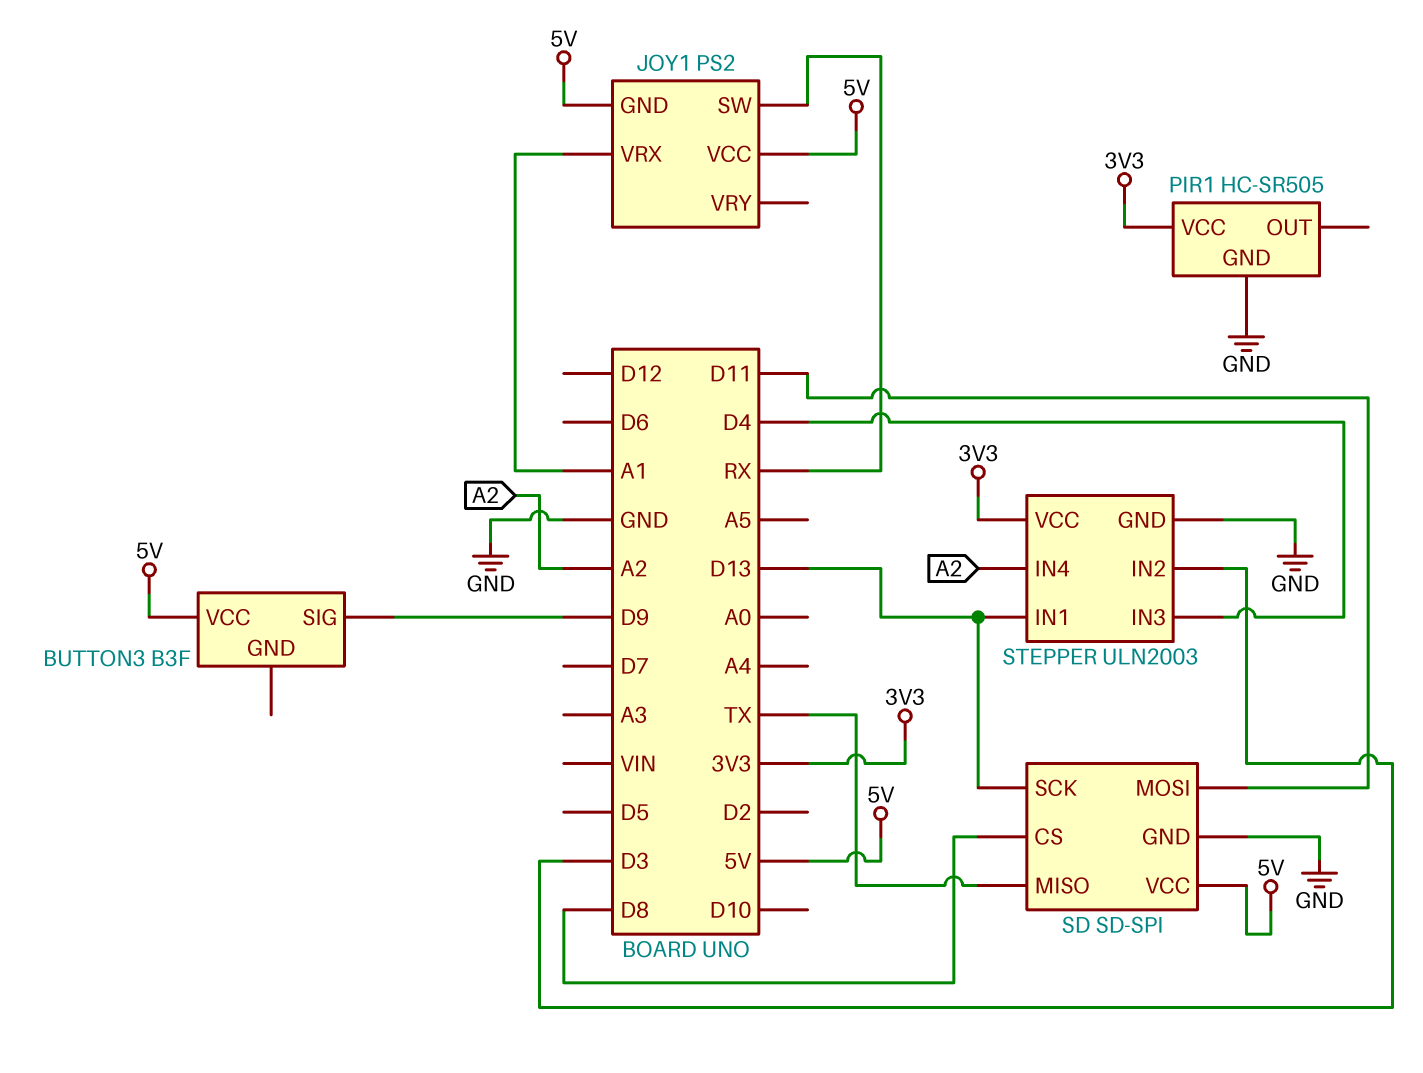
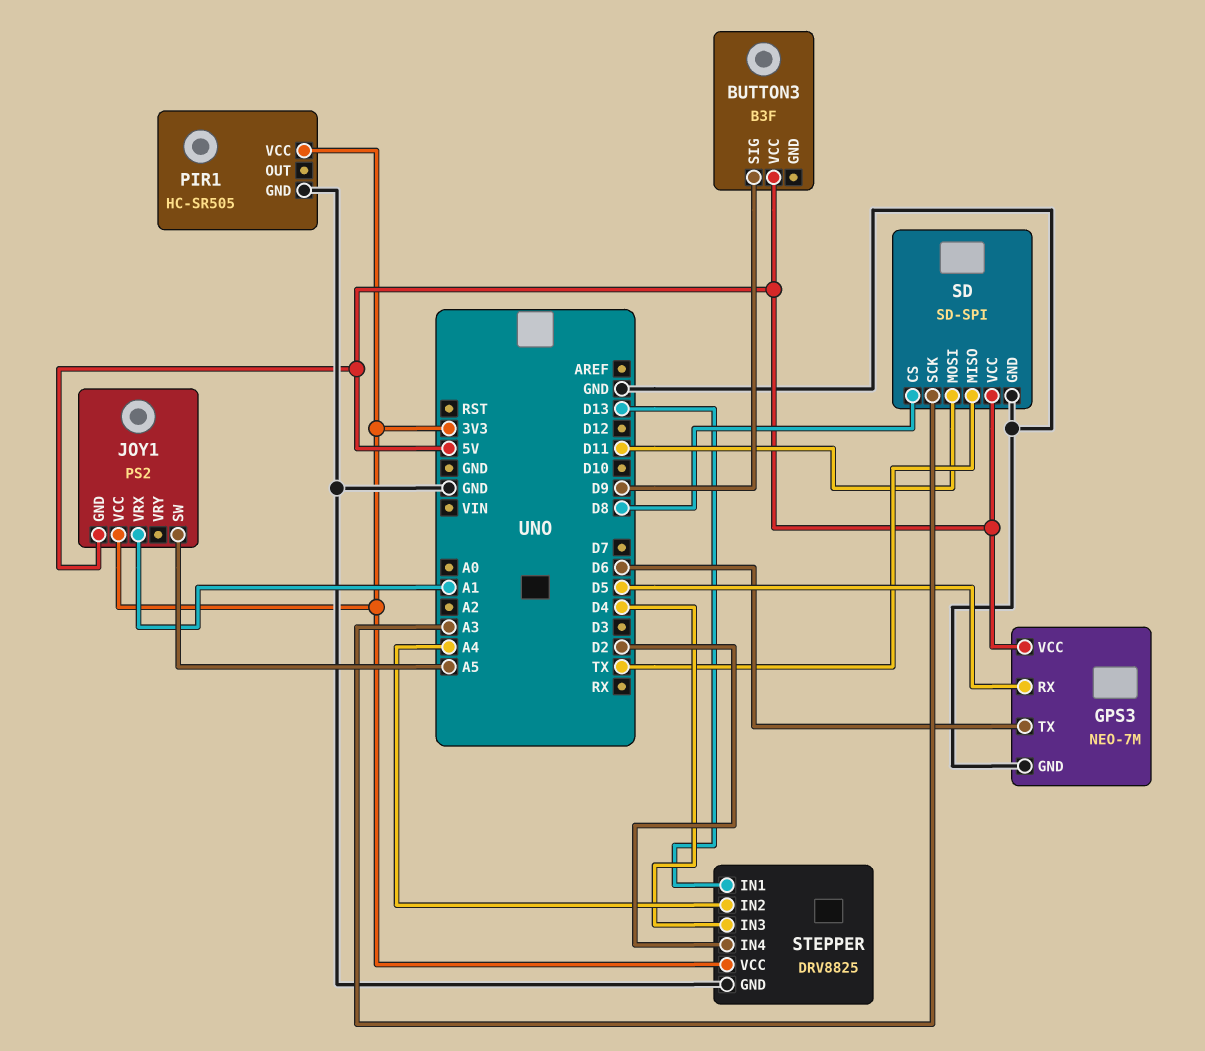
GPS3: none -> NEO-7M
GPS3 pin GND: none -> GND
GPS3 pin RX: none -> D5
GPS3 pin TX: none -> D6
GPS3 pin VCC: none -> 5V
JOY1 pin SW: RX -> A5
JOY1 pin VCC: 5V -> 3V3
SD pin SCK: D13 -> A3
STEPPER: ULN2003 -> DRV8825
STEPPER pin IN2: D3 -> A4
STEPPER pin IN4: A2 -> D2

